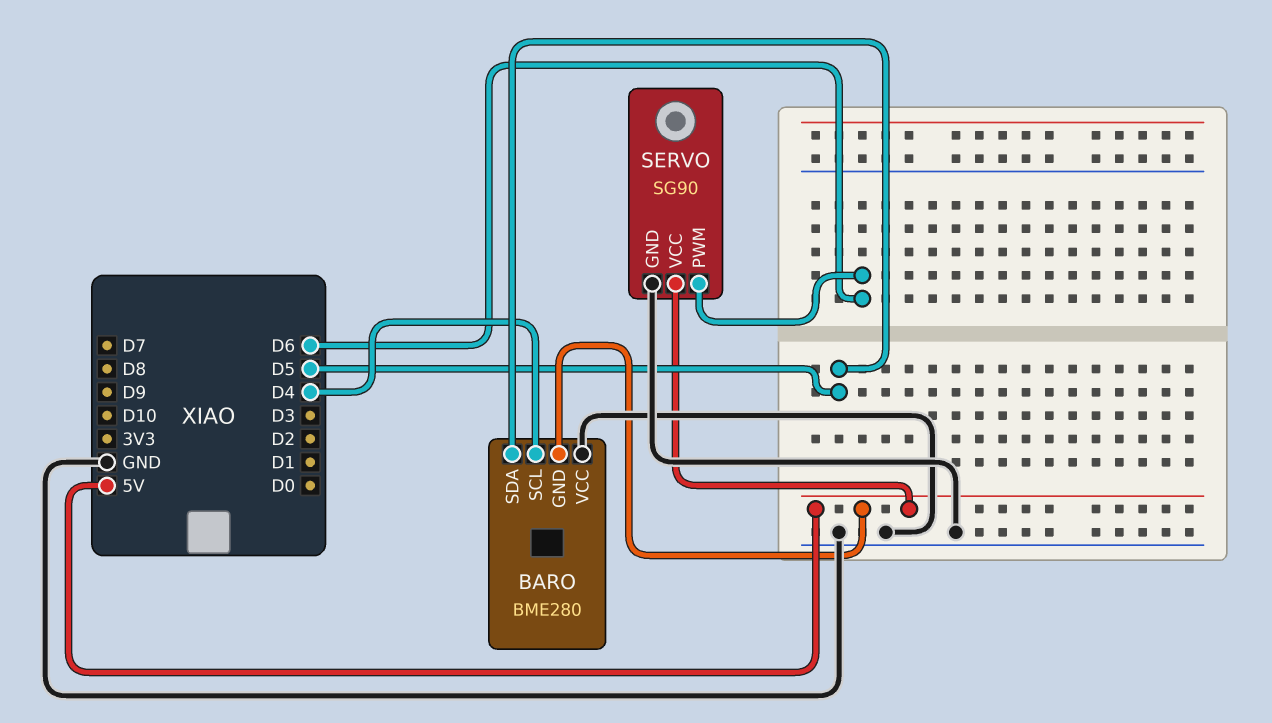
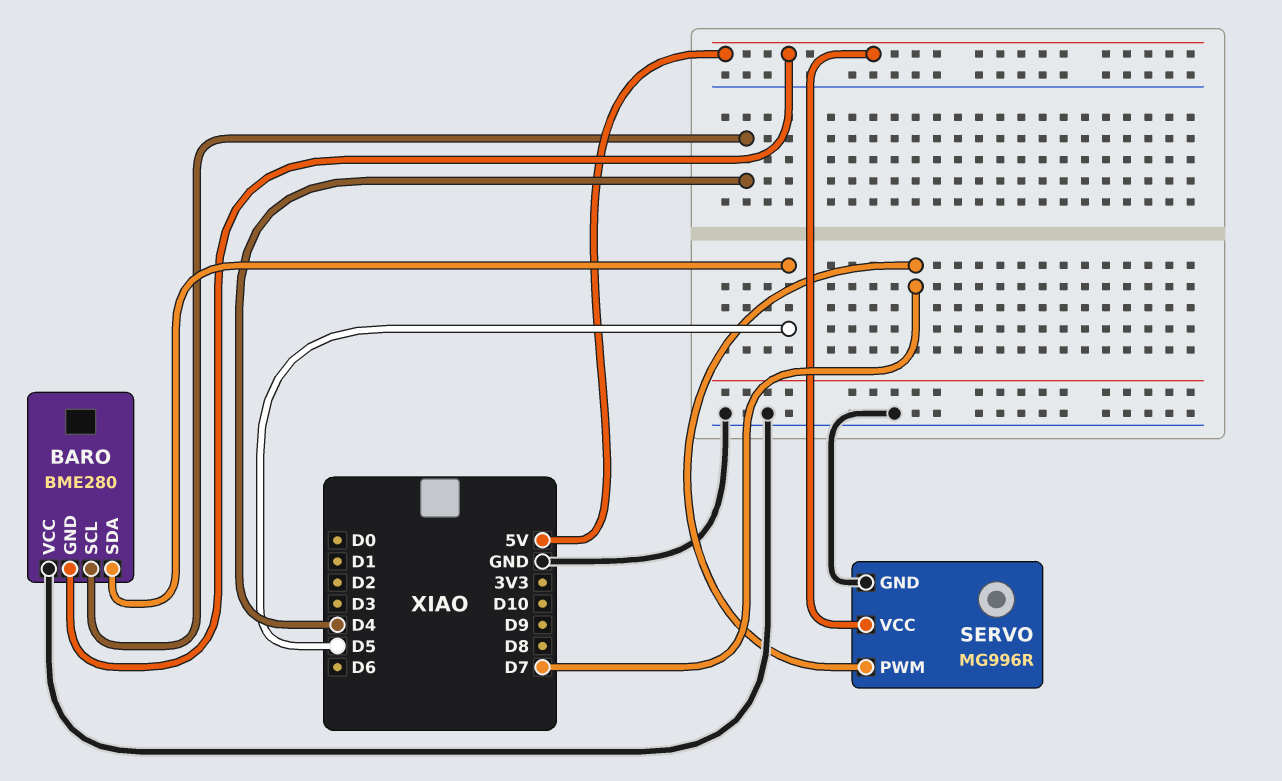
SERVO: SG90 -> MG996R
SERVO pin PWM: D6 -> D7

